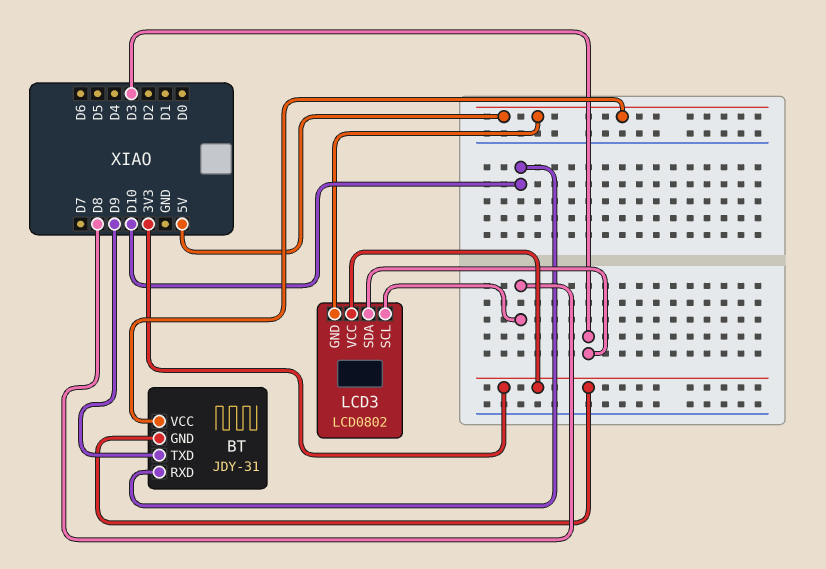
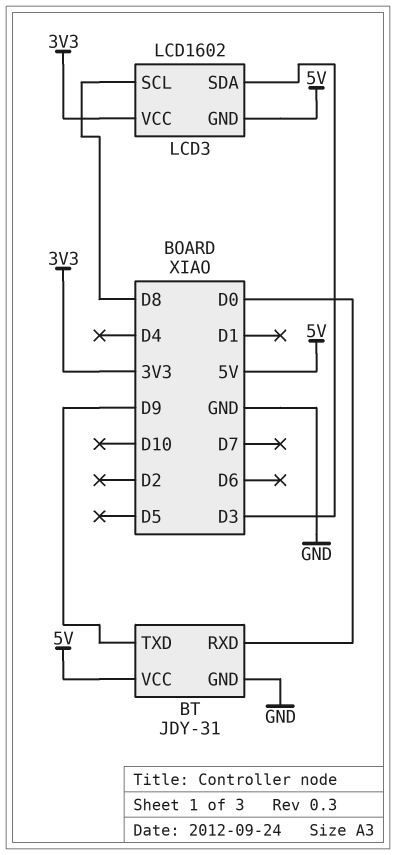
BT pin GND: 3V3 -> GND
BT pin RXD: D10 -> D0
LCD3: LCD0802 -> LCD1602

